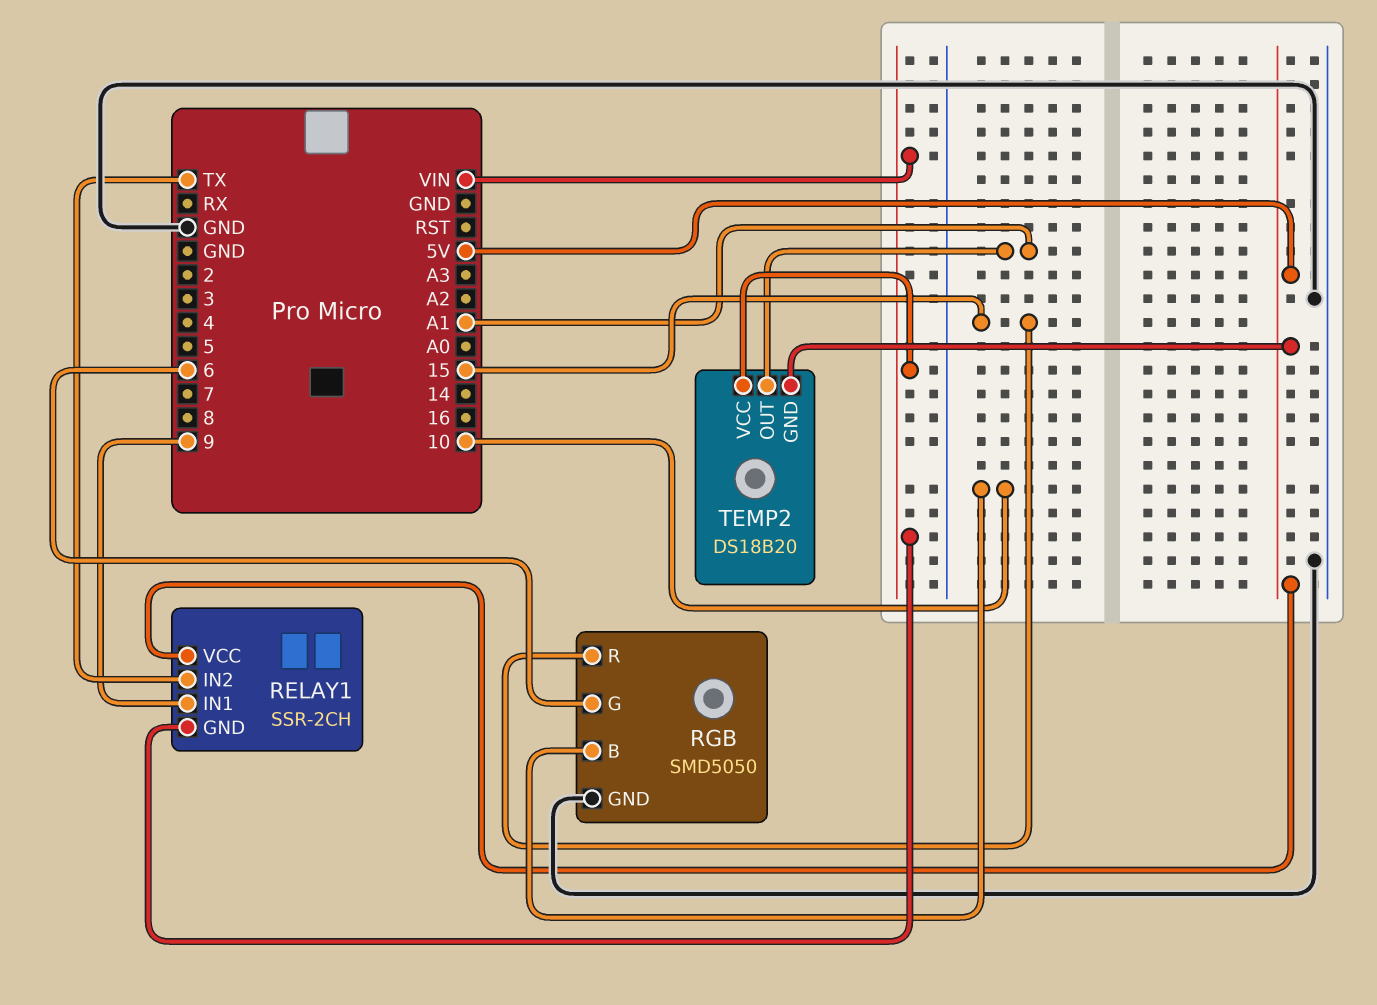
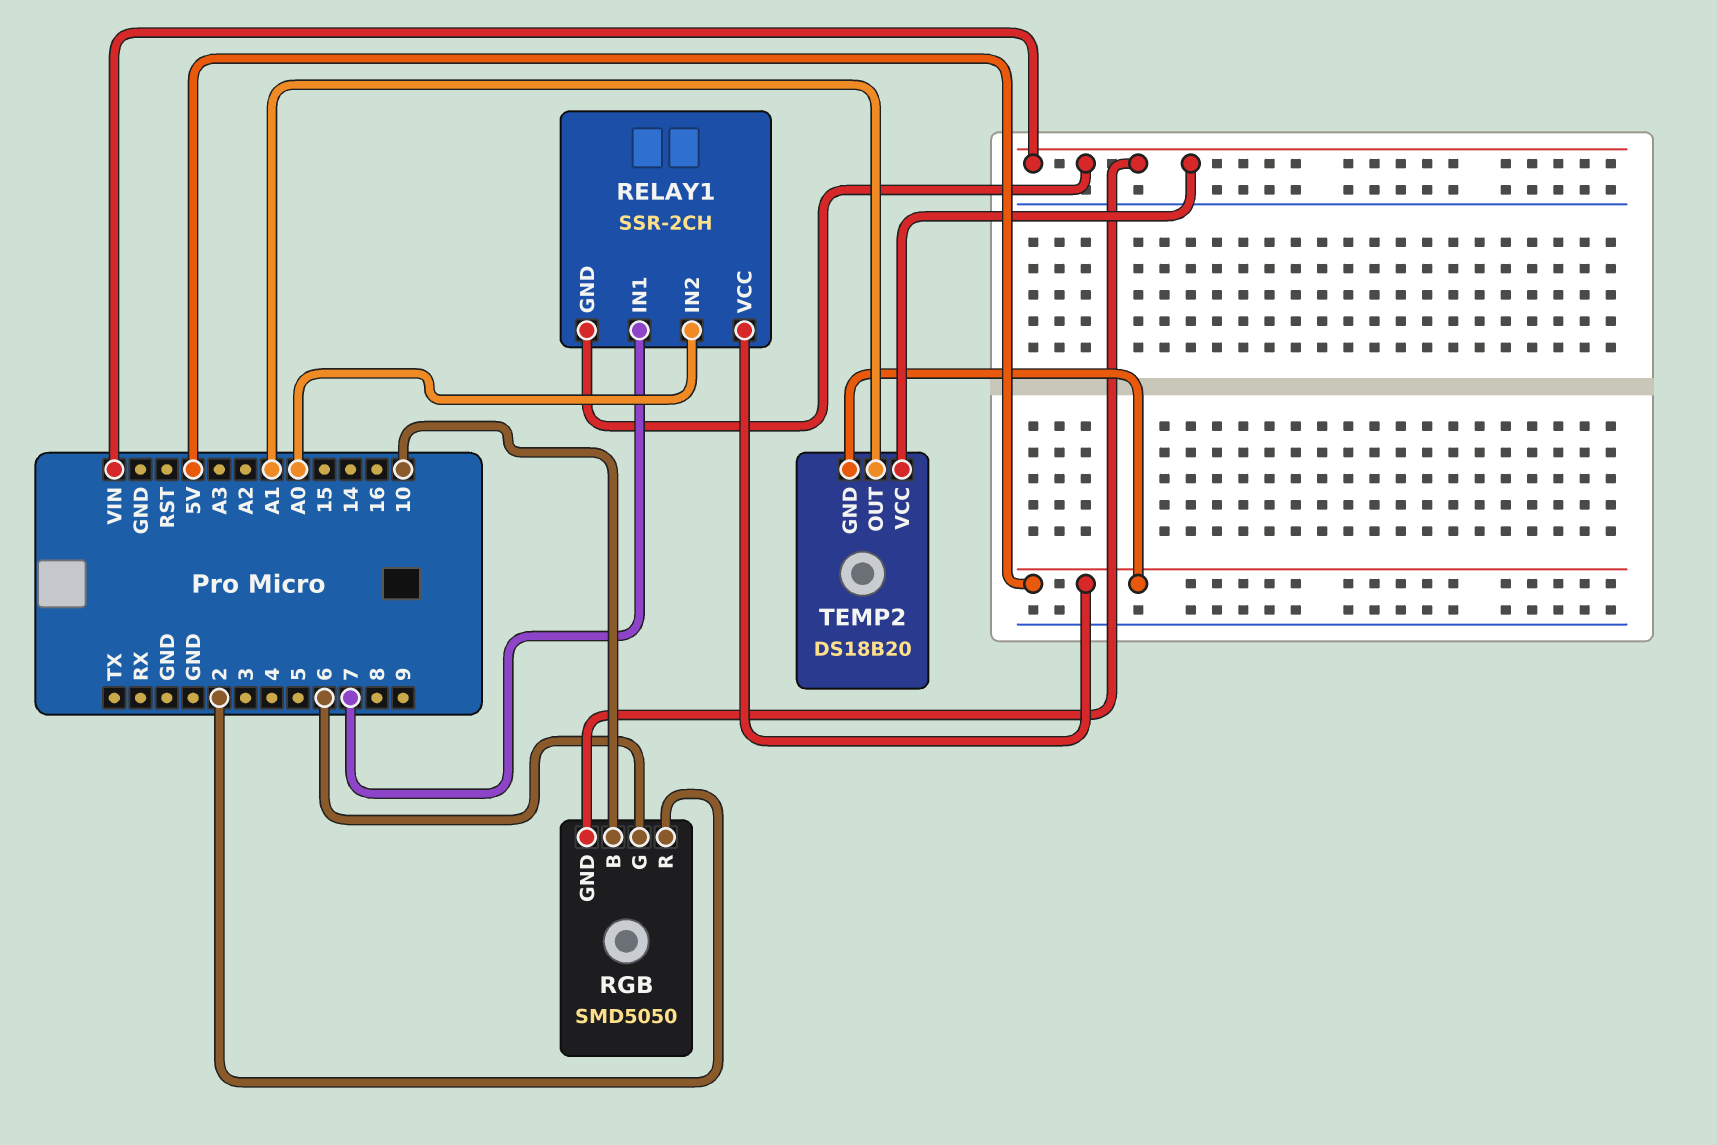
RELAY1 pin IN1: 9 -> 7
RELAY1 pin IN2: TX -> A0
RGB pin GND: GND -> VIN
RGB pin R: 15 -> 2

